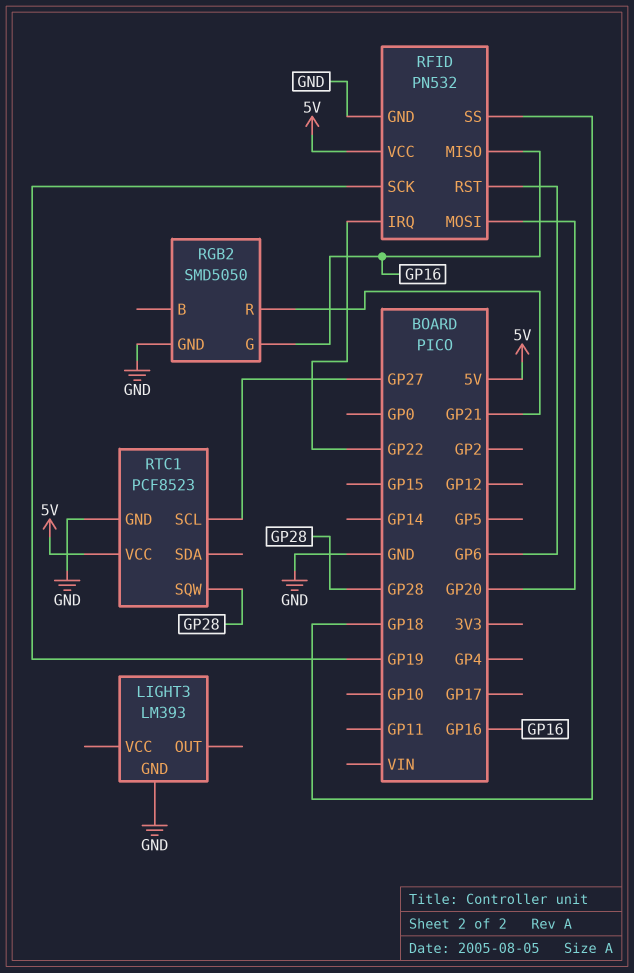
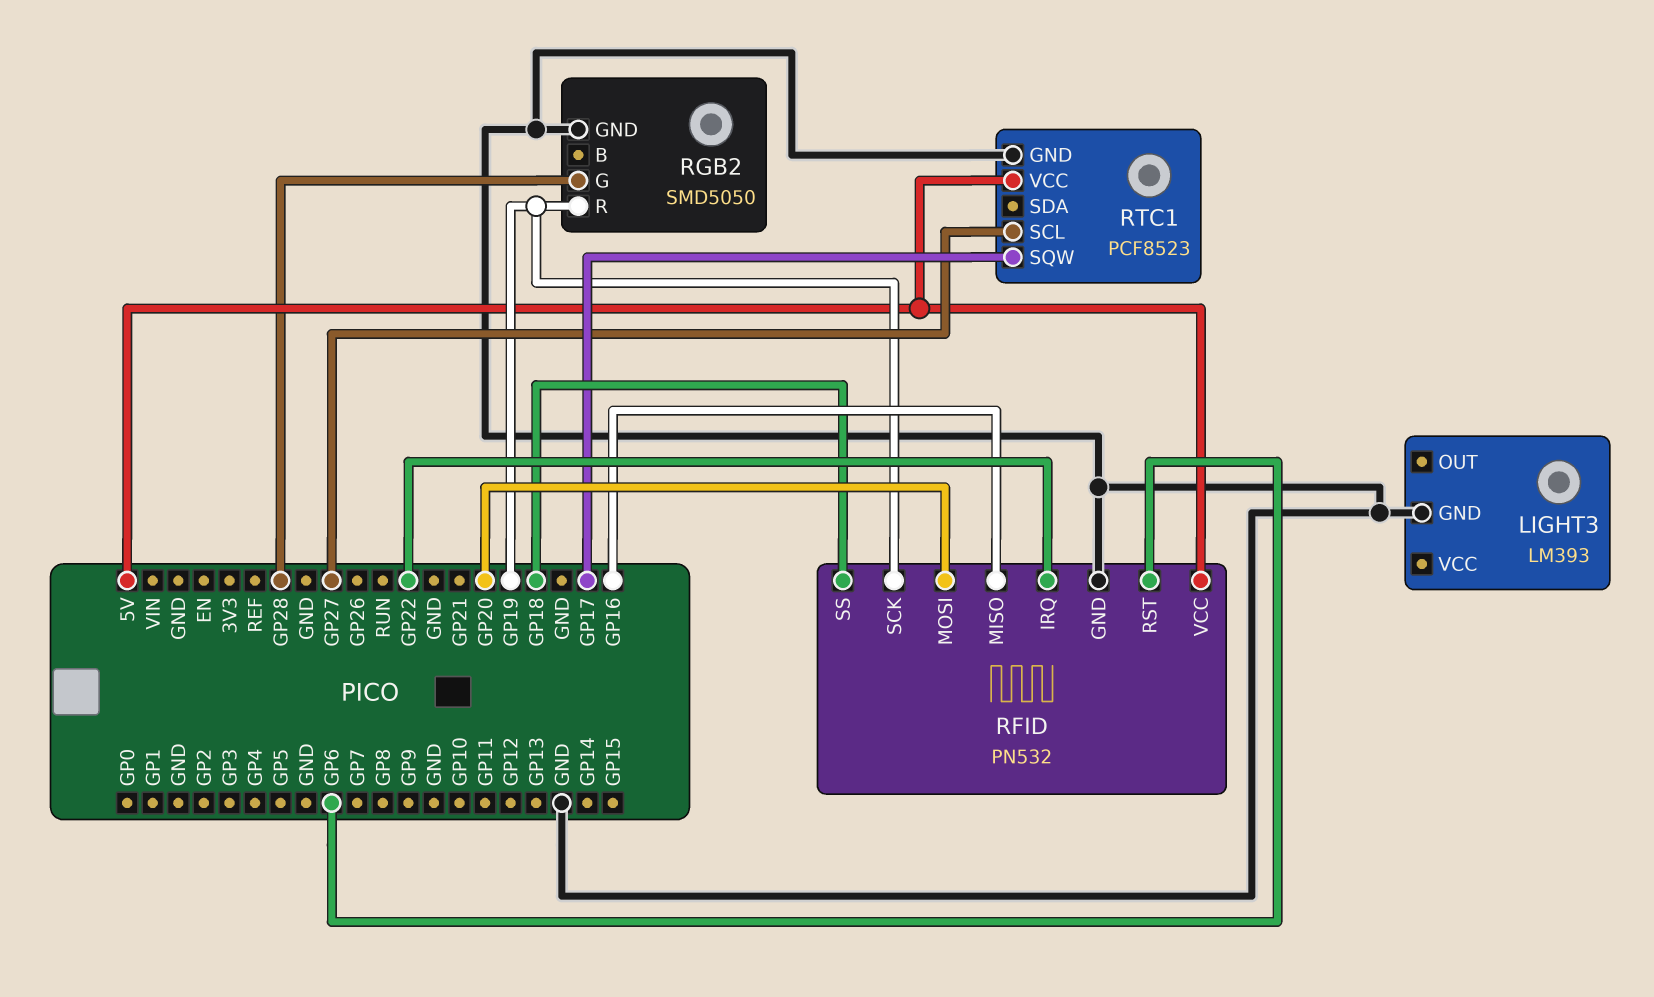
RGB2 pin G: GP16 -> GP28
RGB2 pin R: GP21 -> GP19
RTC1 pin SQW: GP28 -> GP17

